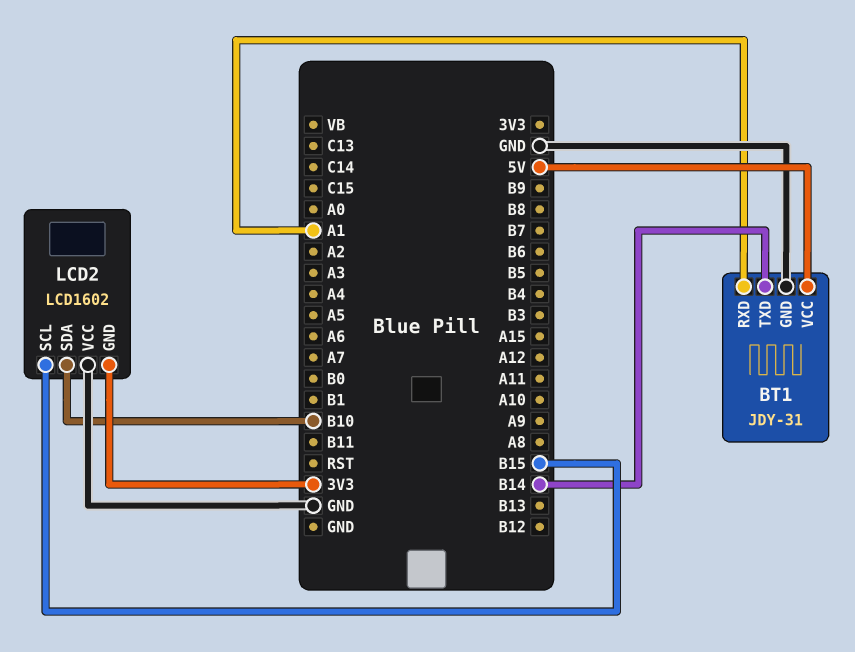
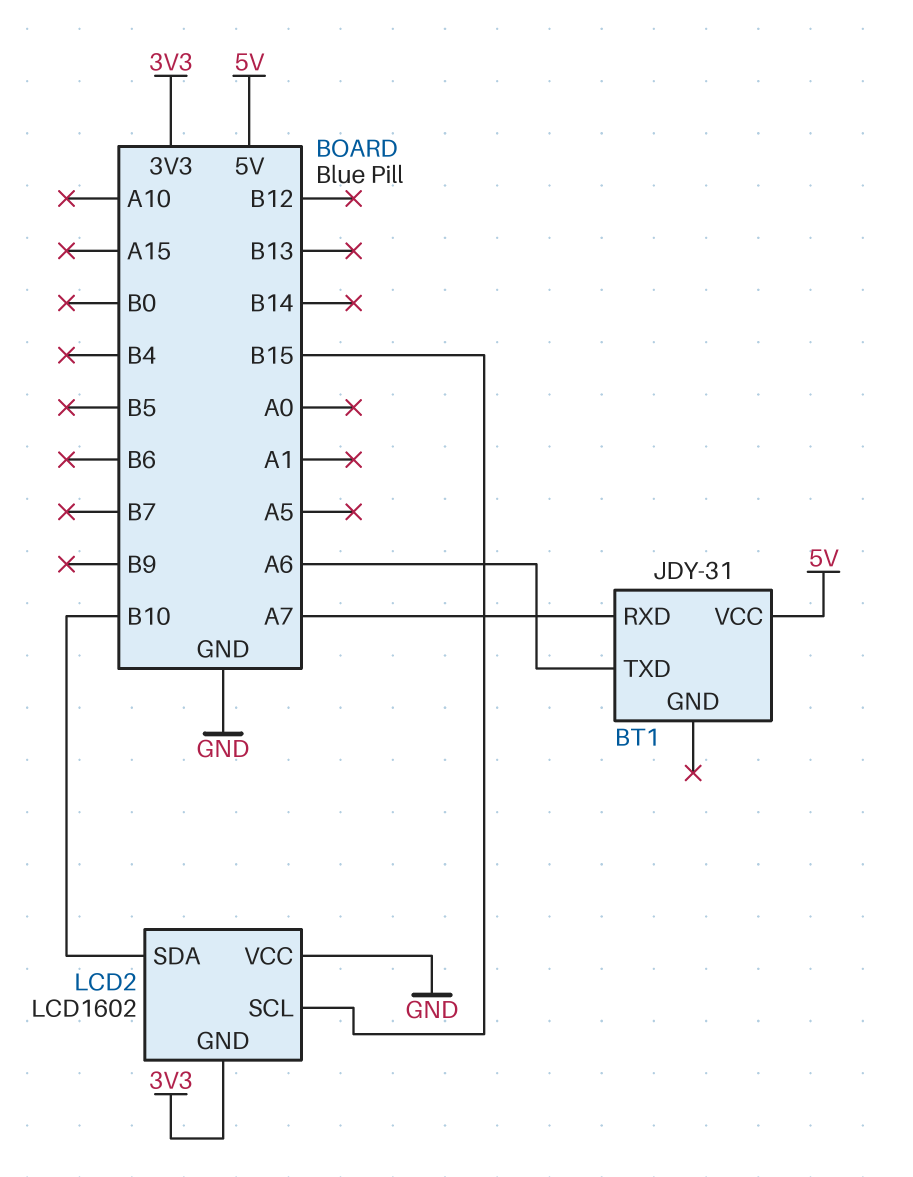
BT1 pin GND: GND -> none
BT1 pin RXD: A1 -> A7
BT1 pin TXD: B14 -> A6

